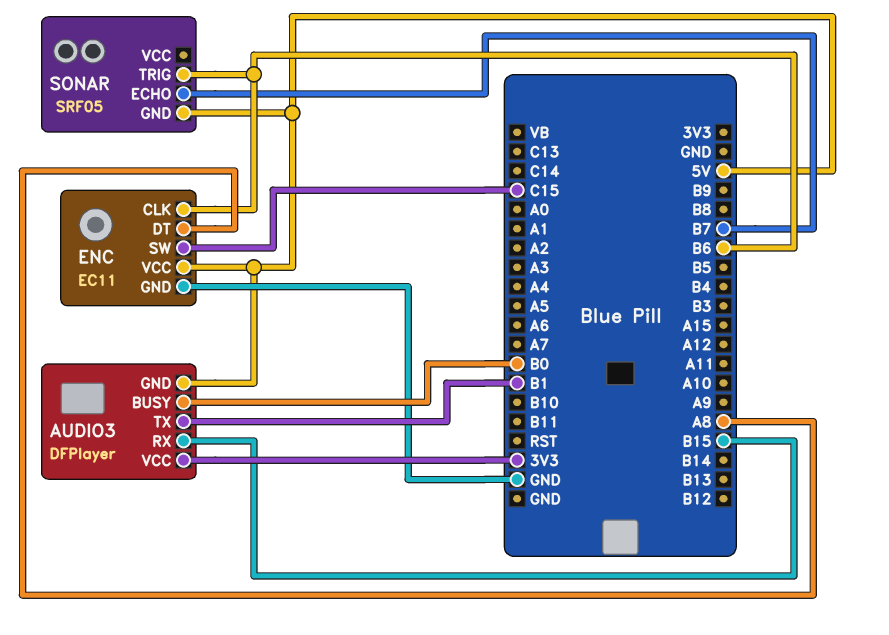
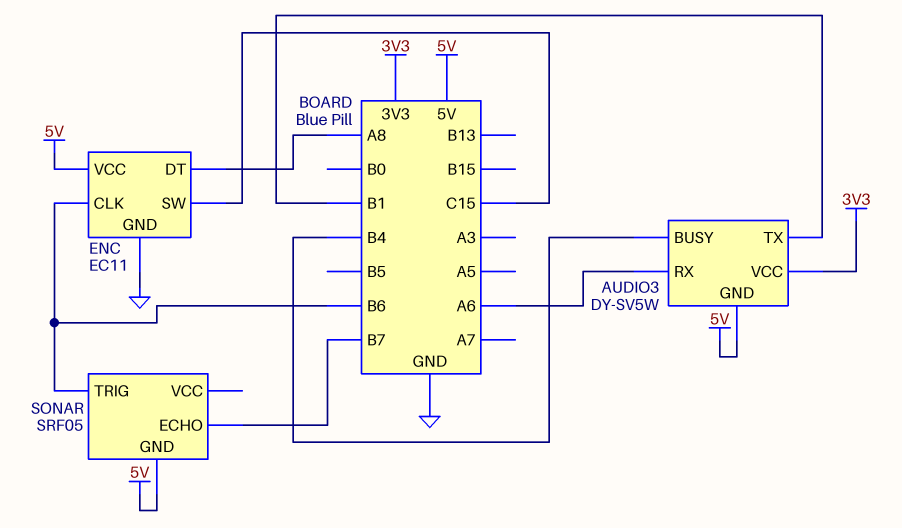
AUDIO3: DFPlayer -> DY-SV5W
AUDIO3 pin BUSY: B0 -> B4
AUDIO3 pin RX: B15 -> A6

